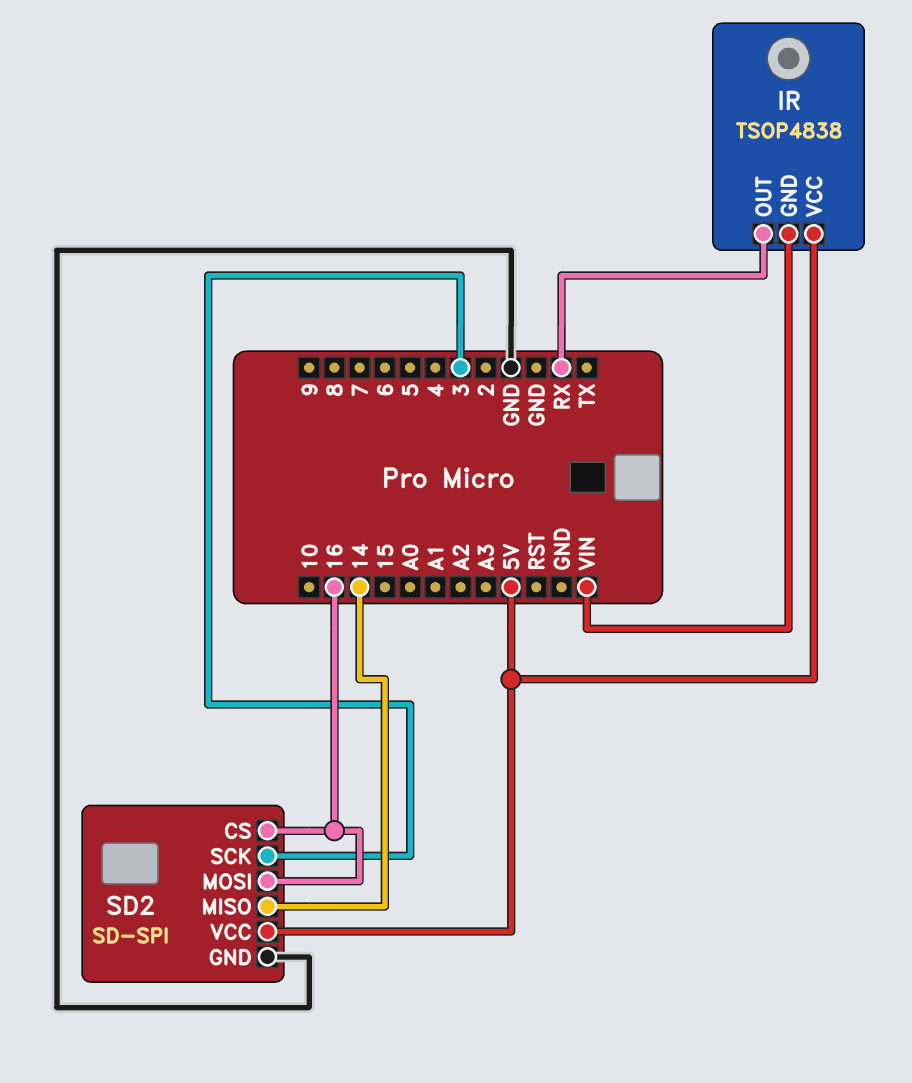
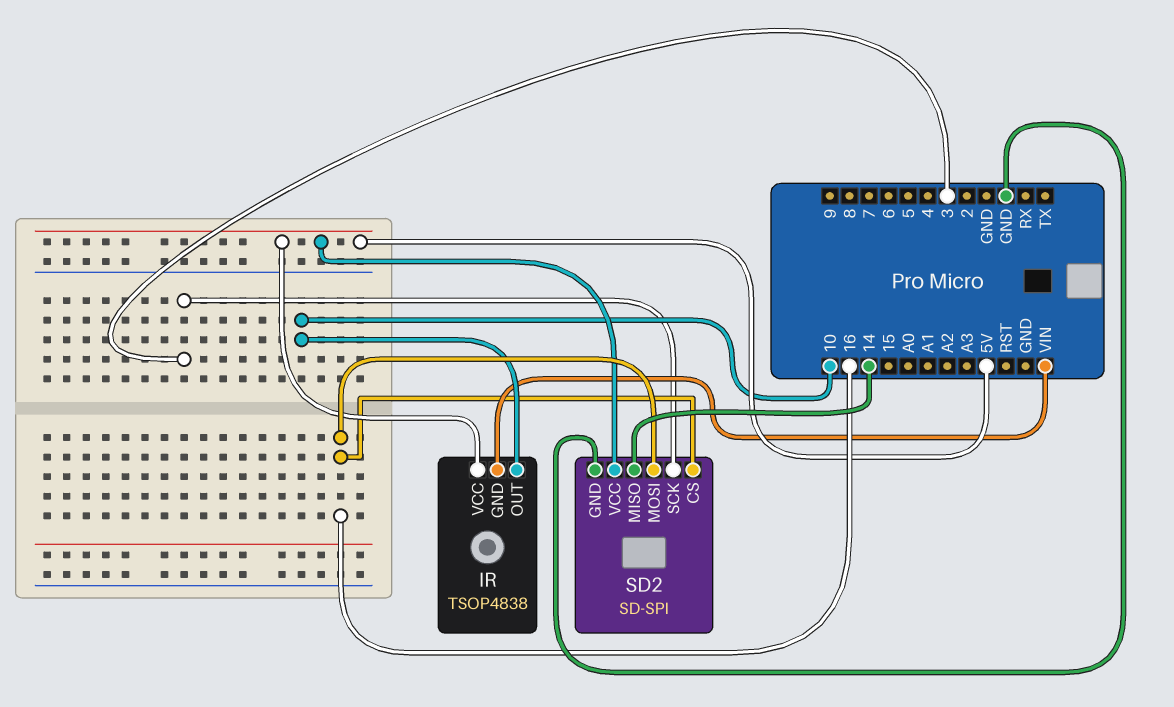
IR pin OUT: RX -> 10

